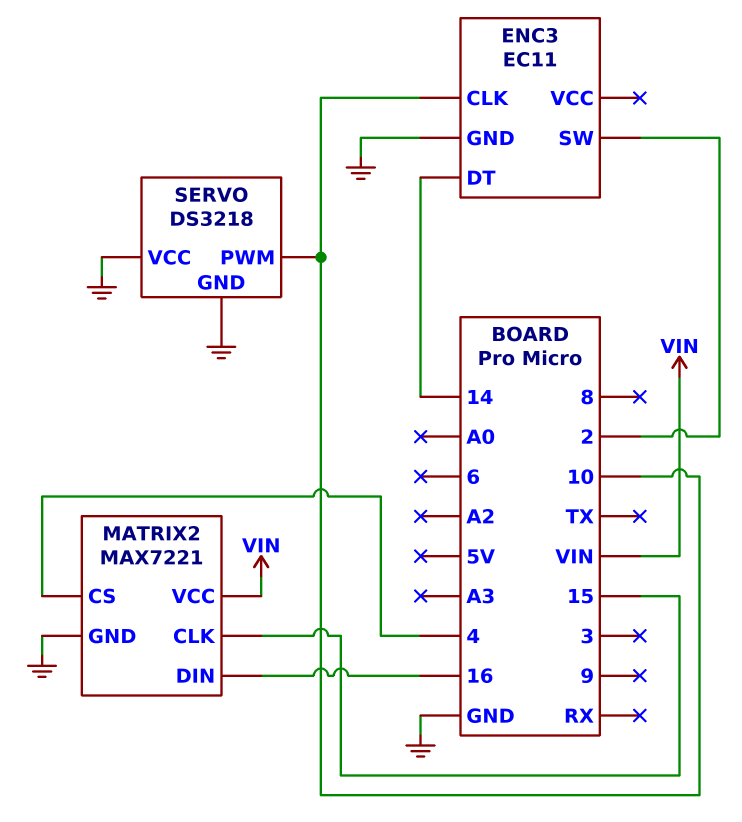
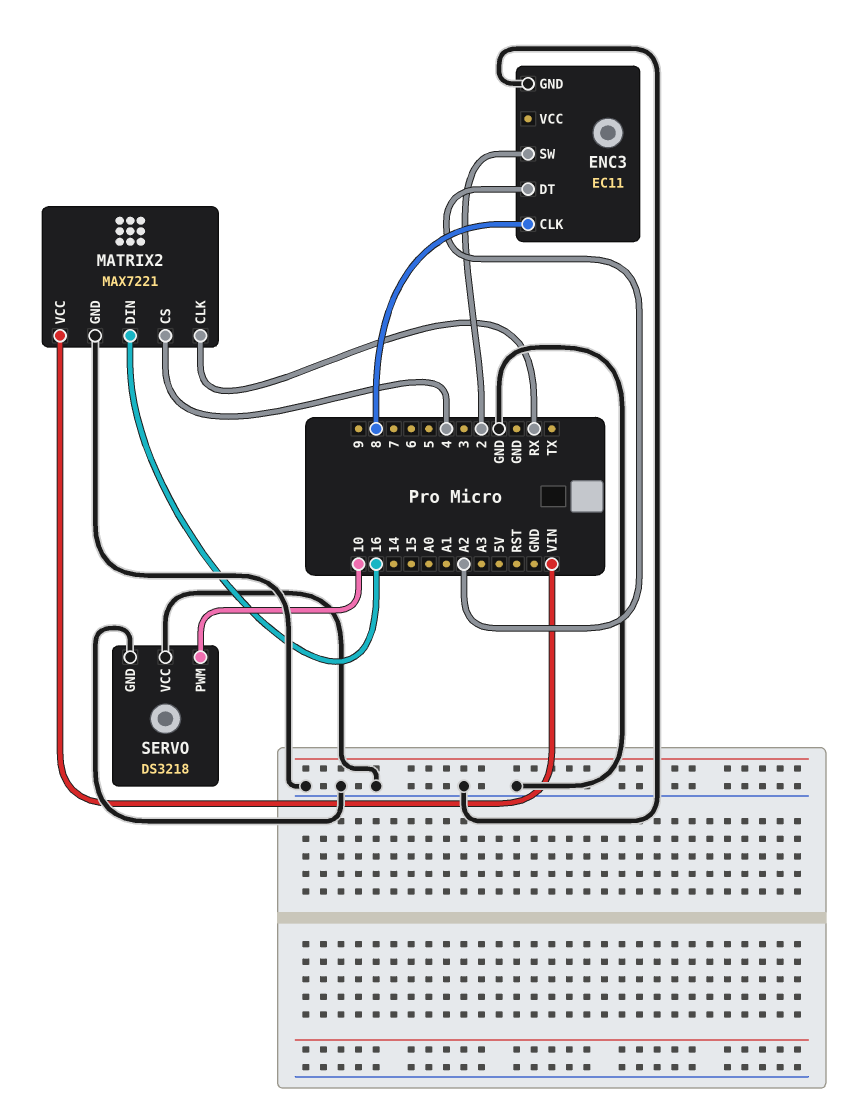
ENC3 pin CLK: 10 -> 8
ENC3 pin DT: 14 -> A2
MATRIX2 pin CLK: 15 -> RX

